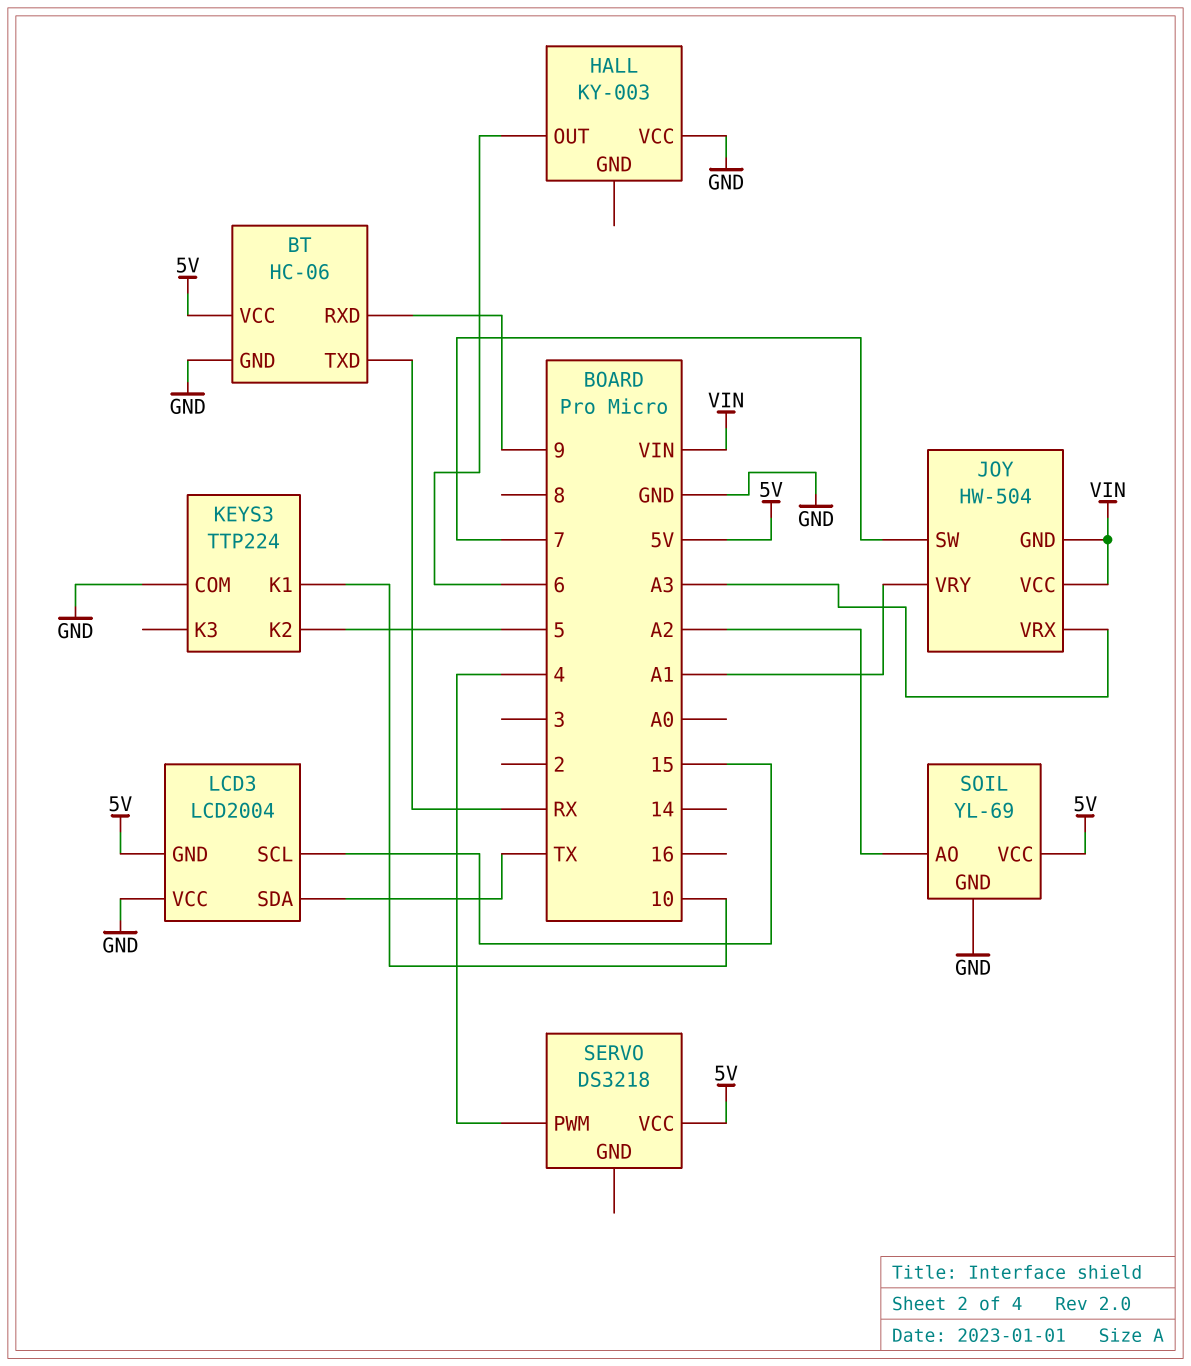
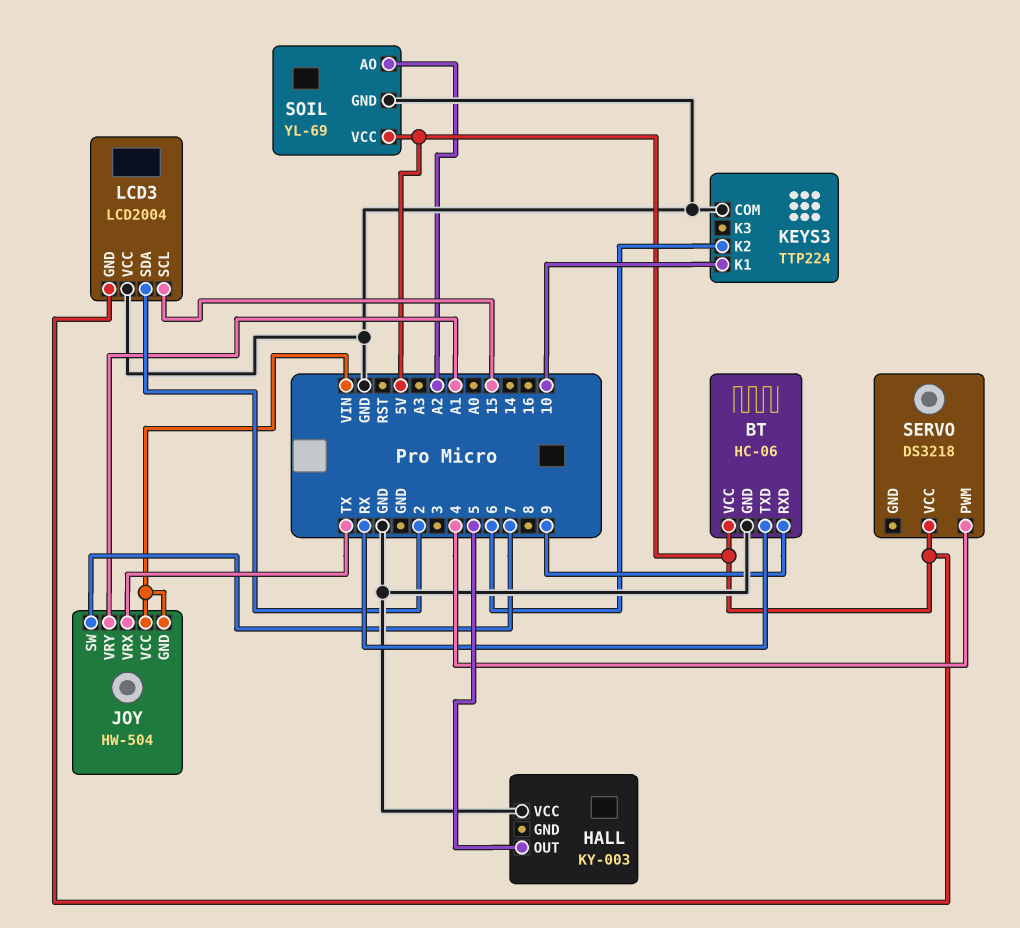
HALL pin OUT: 6 -> 5
JOY pin VRX: A3 -> TX
KEYS3 pin K2: 5 -> 6
LCD3 pin SDA: TX -> 2

